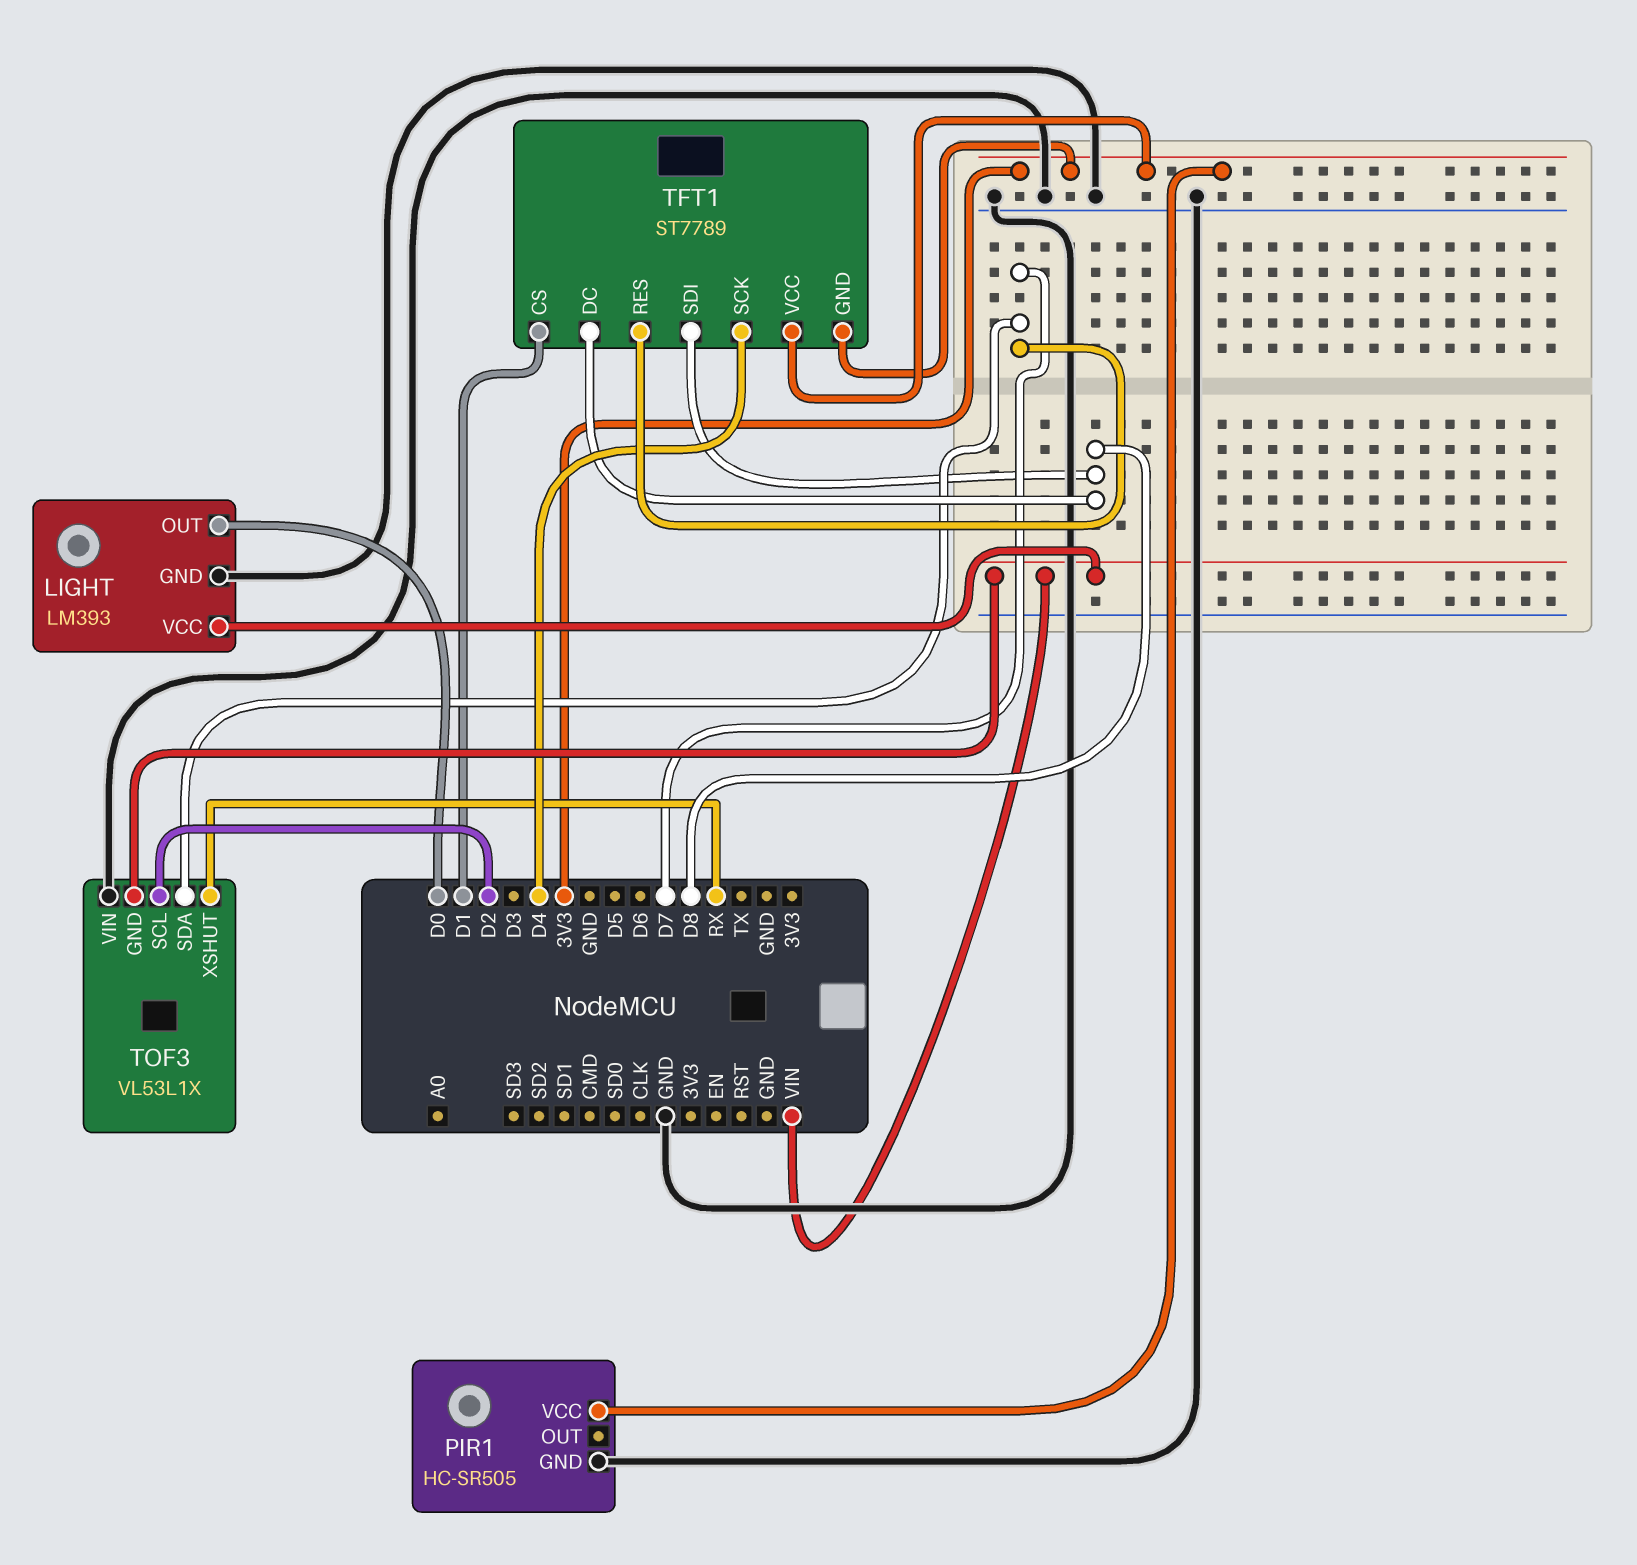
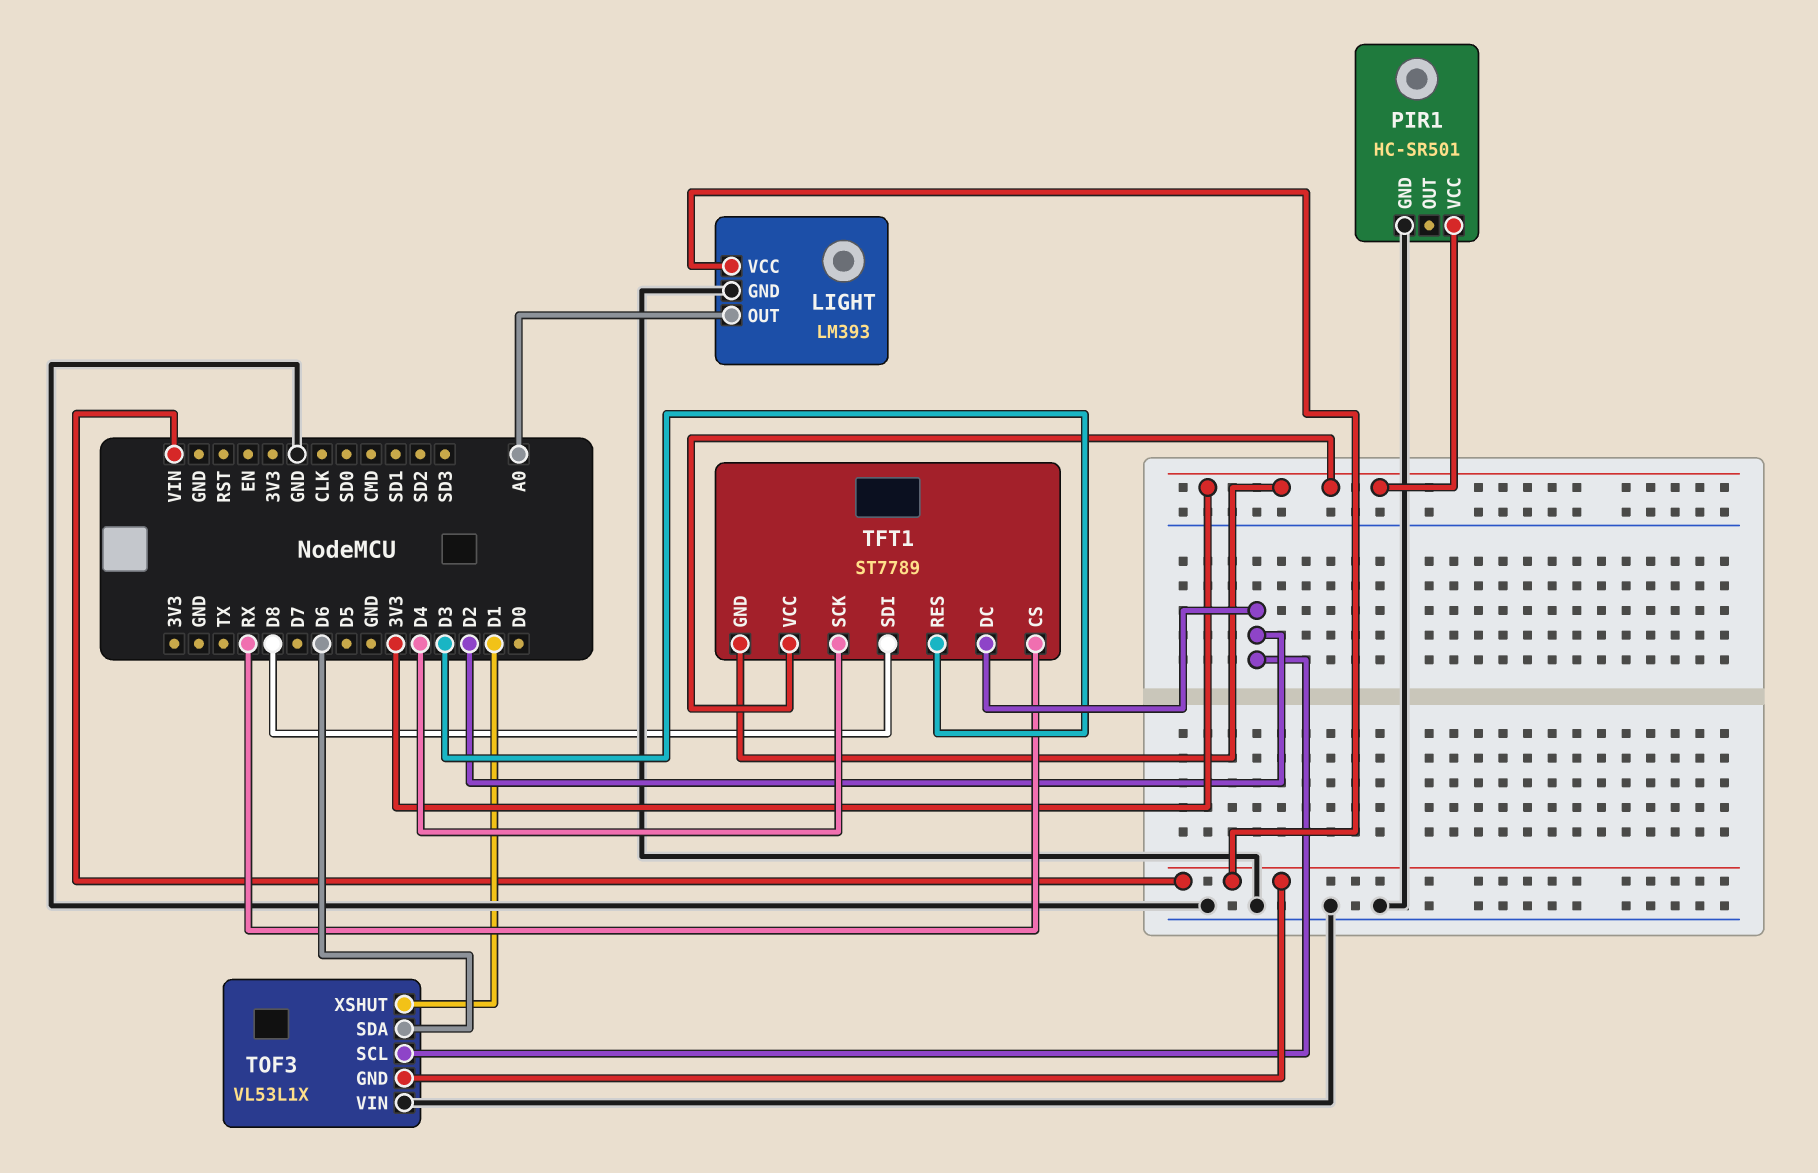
LIGHT pin OUT: D0 -> A0
PIR1: HC-SR505 -> HC-SR501
TFT1 pin CS: D1 -> RX
TFT1 pin DC: D8 -> D2
TFT1 pin RES: D7 -> D3
TOF3 pin SDA: D7 -> D6
TOF3 pin XSHUT: RX -> D1

